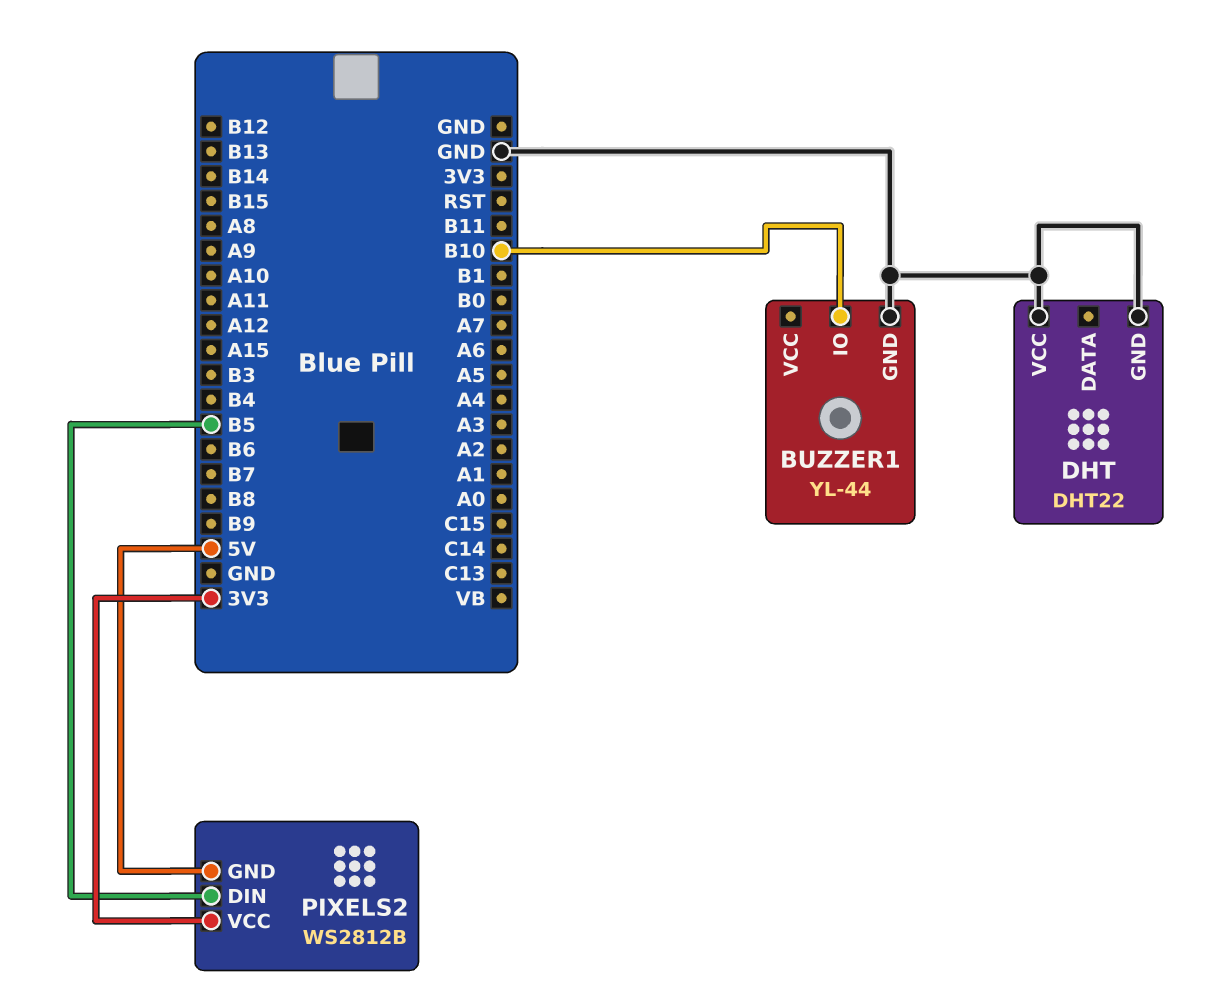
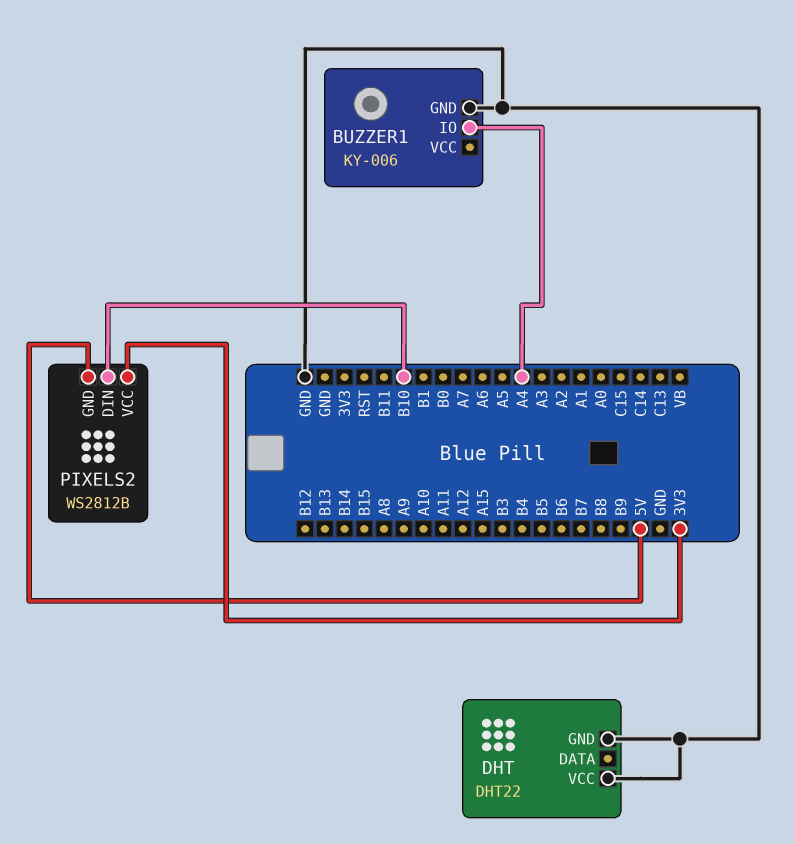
BUZZER1: YL-44 -> KY-006
BUZZER1 pin IO: B10 -> A4
PIXELS2 pin DIN: B5 -> B10

